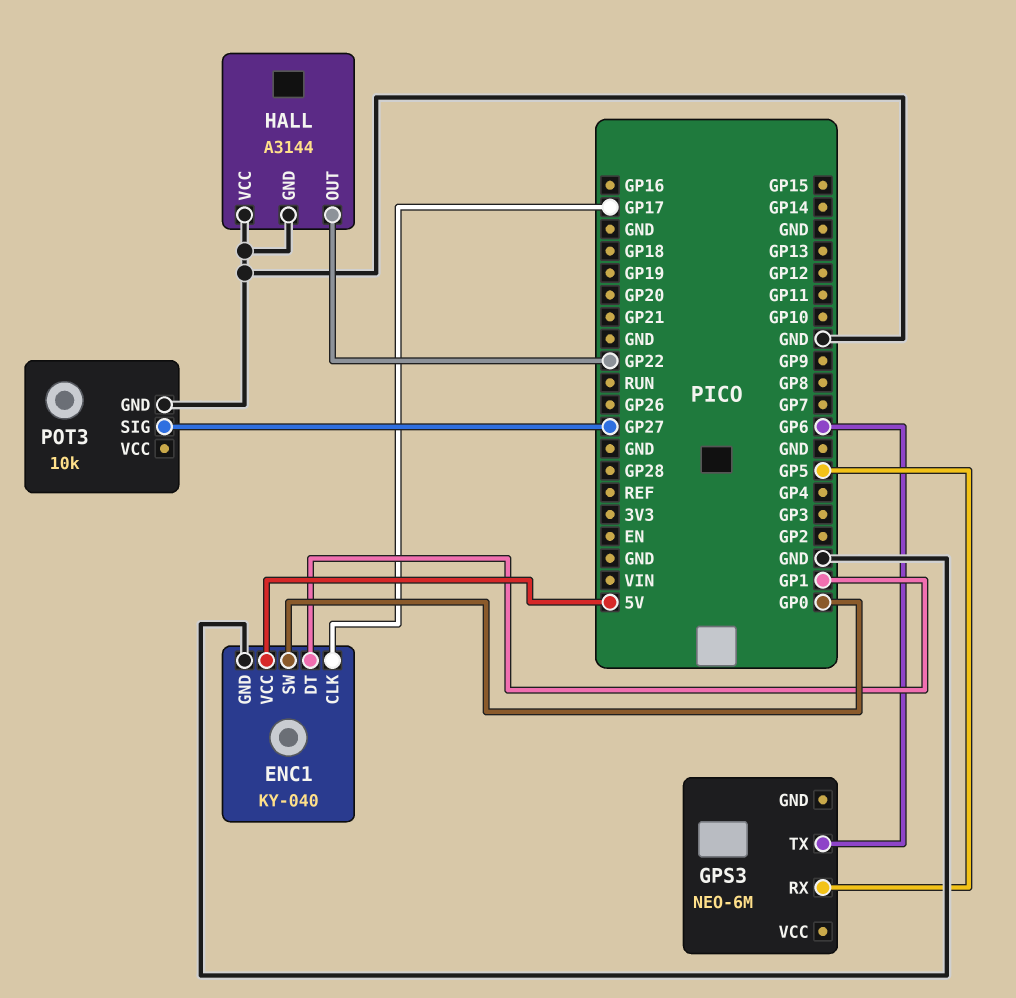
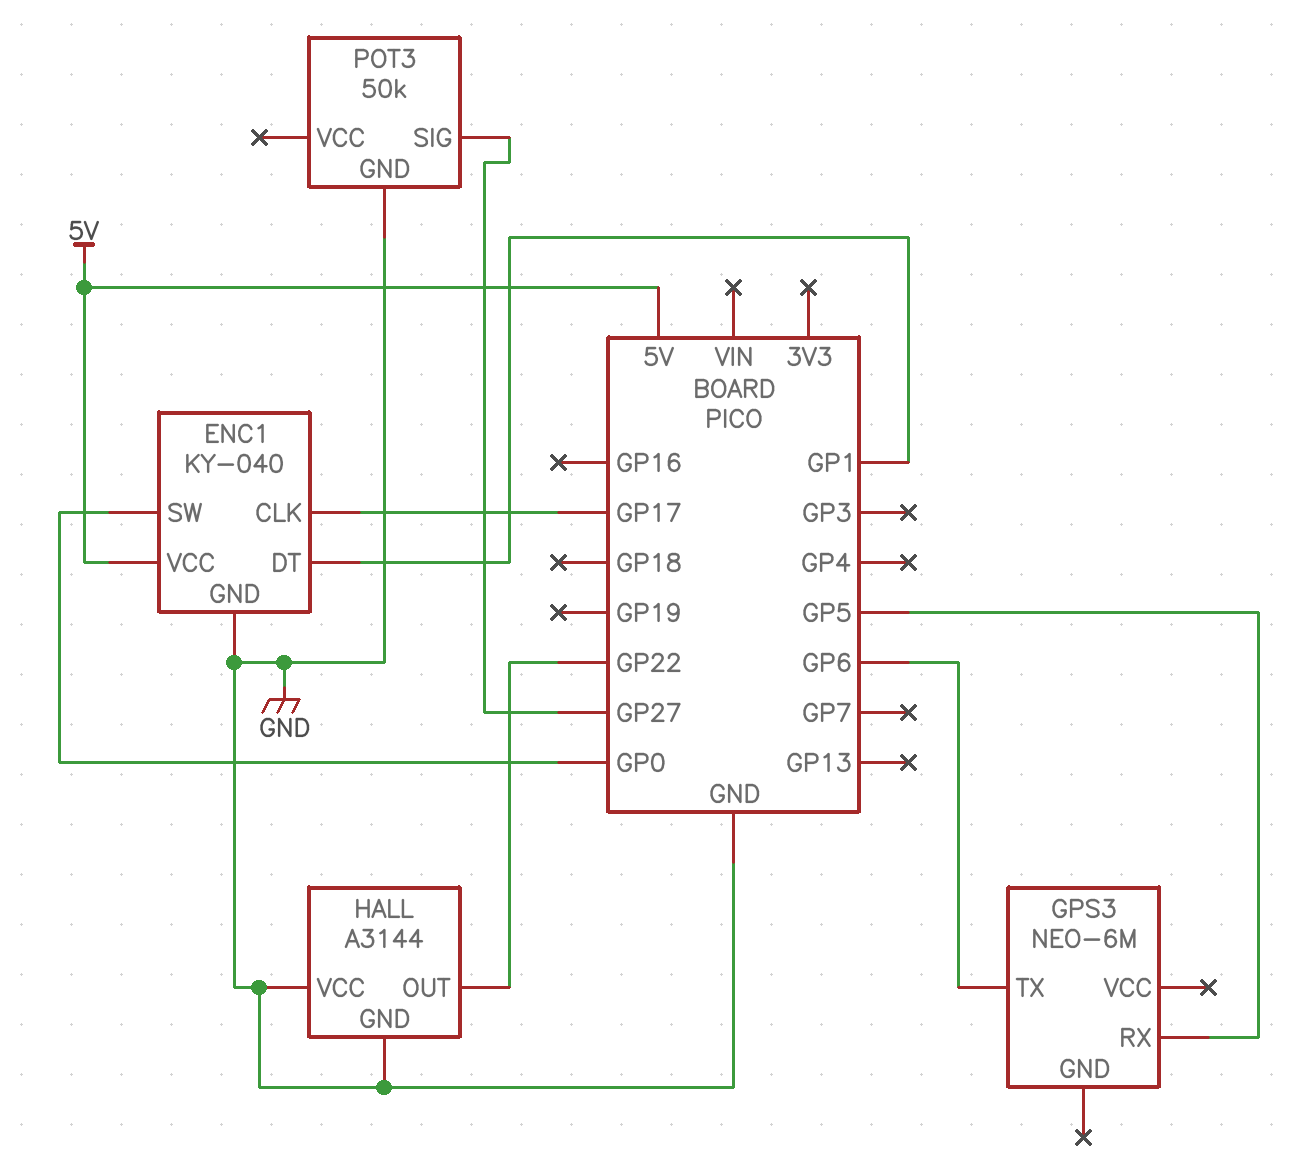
POT3: 10k -> 50k

